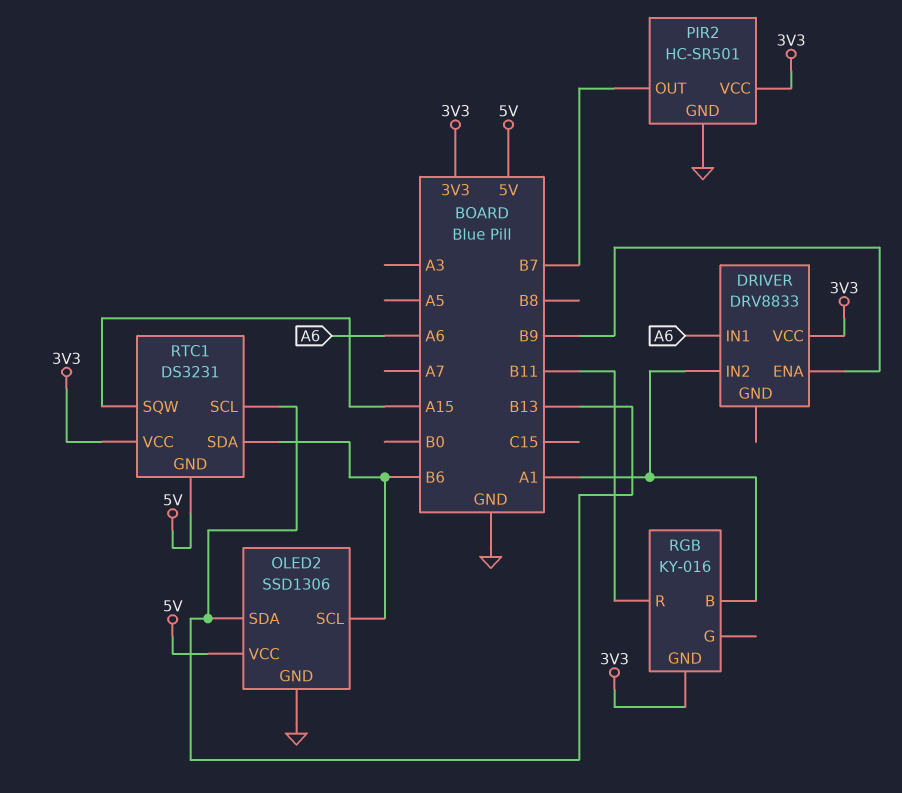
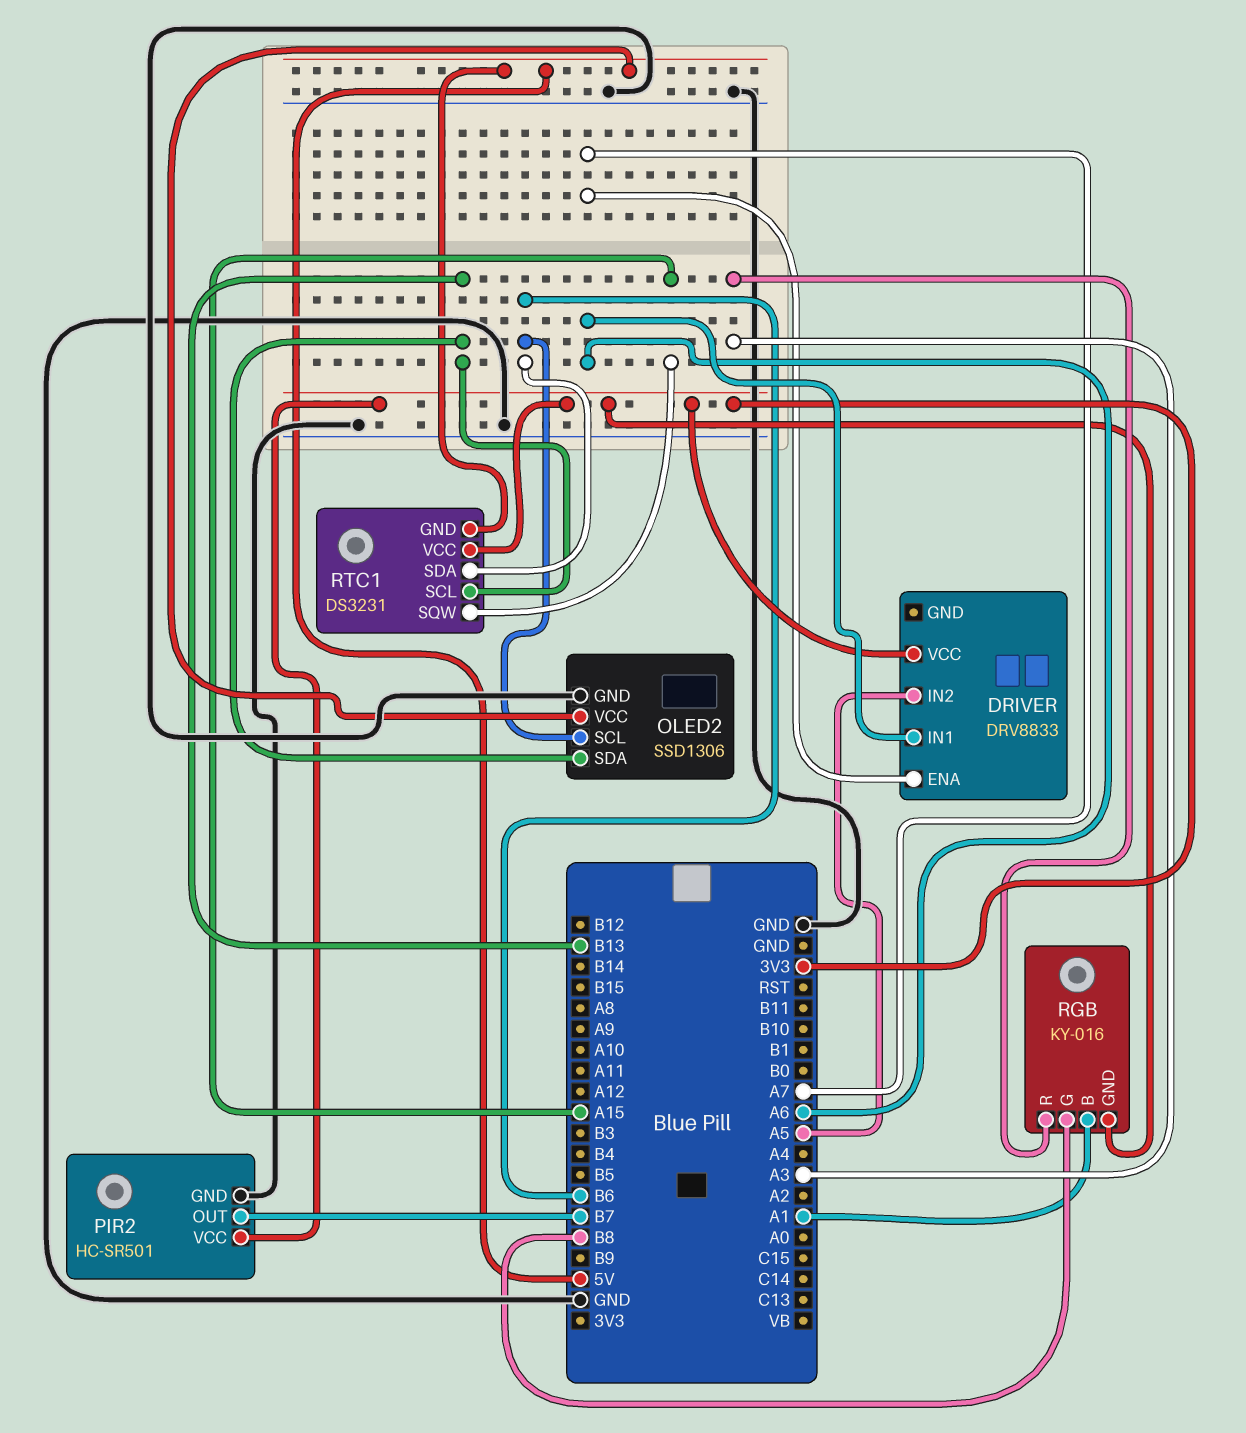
DRIVER pin ENA: B9 -> A7
DRIVER pin IN2: A1 -> A5
RGB pin G: none -> B8
RGB pin R: B11 -> A3

